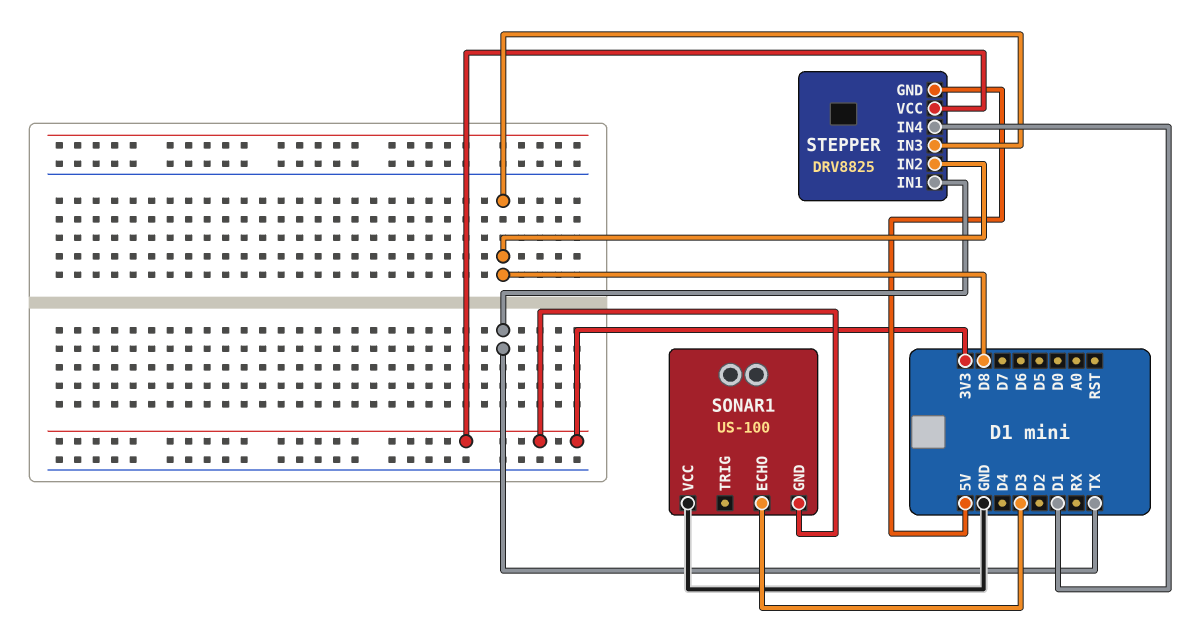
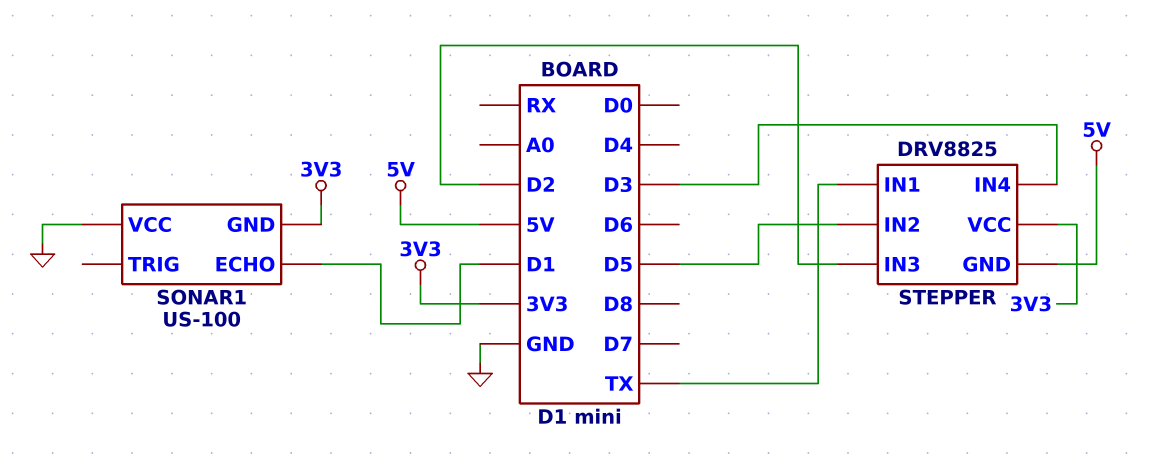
SONAR1 pin ECHO: D3 -> D1
STEPPER pin IN2: D8 -> D5
STEPPER pin IN3: D8 -> D2
STEPPER pin IN4: D1 -> D3

